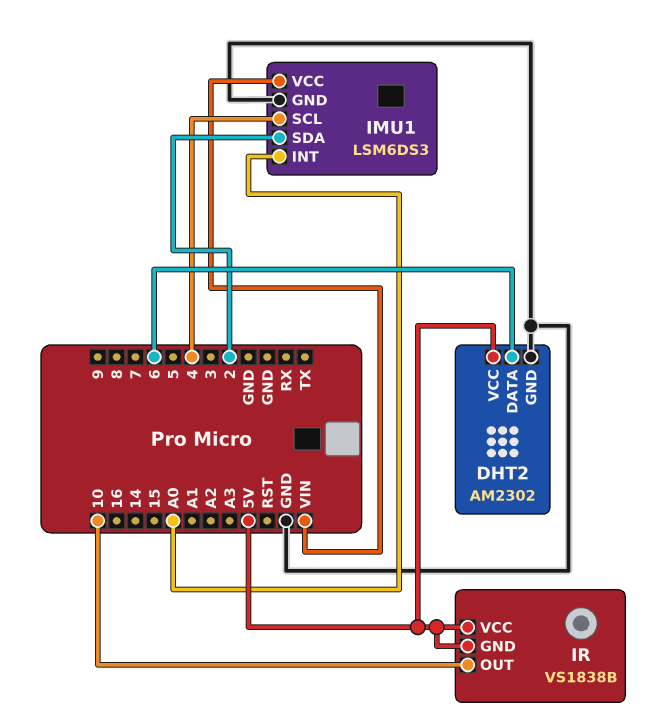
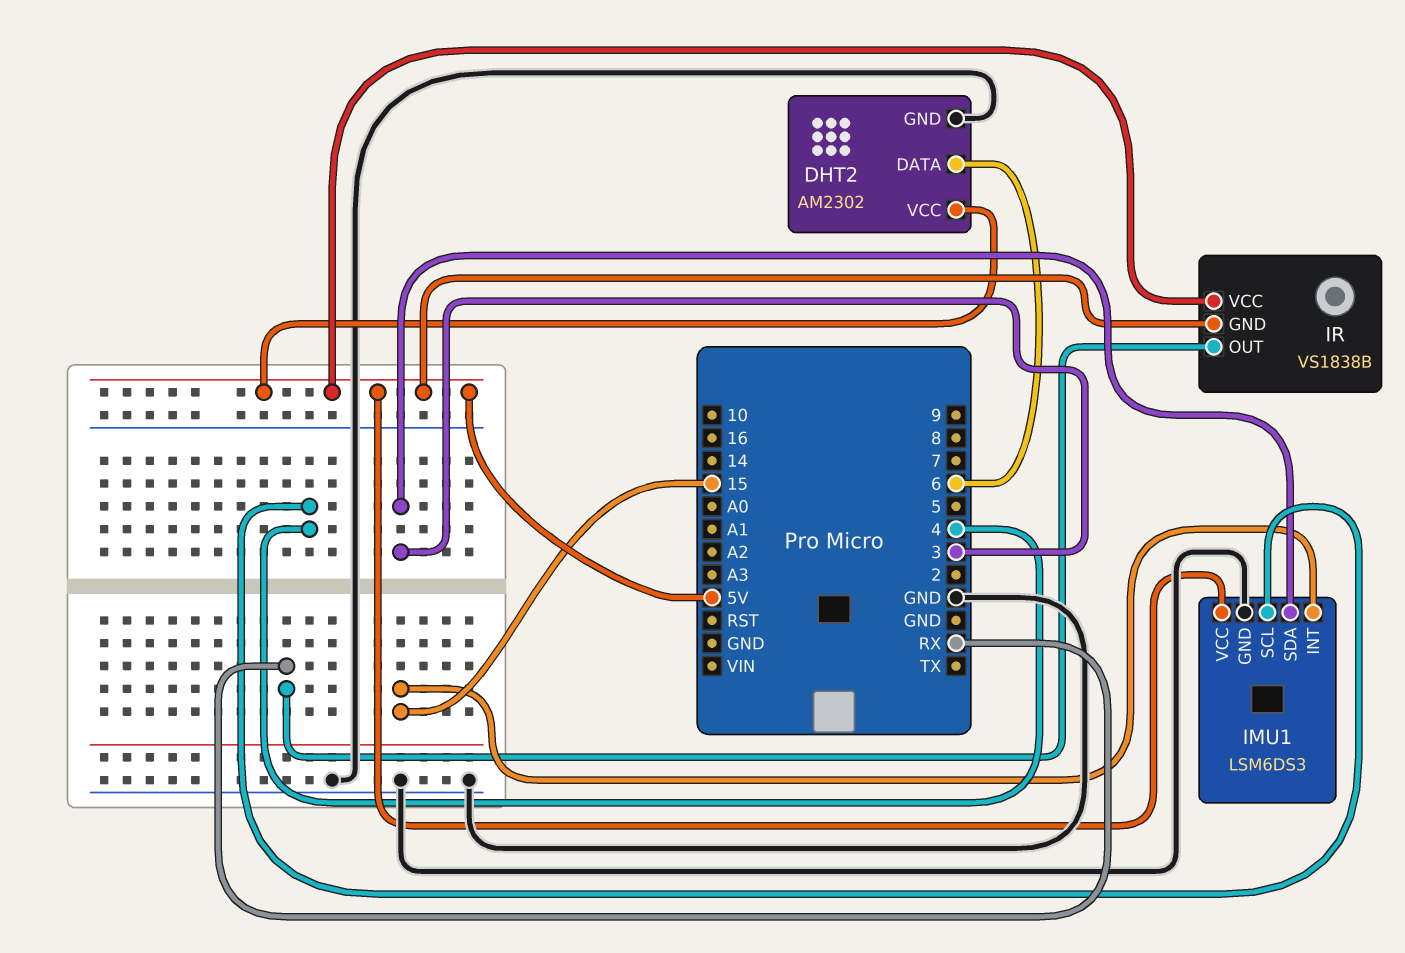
IMU1 pin INT: A0 -> 15
IMU1 pin SDA: 2 -> 3
IMU1 pin VCC: VIN -> 5V
IR pin OUT: 10 -> RX

